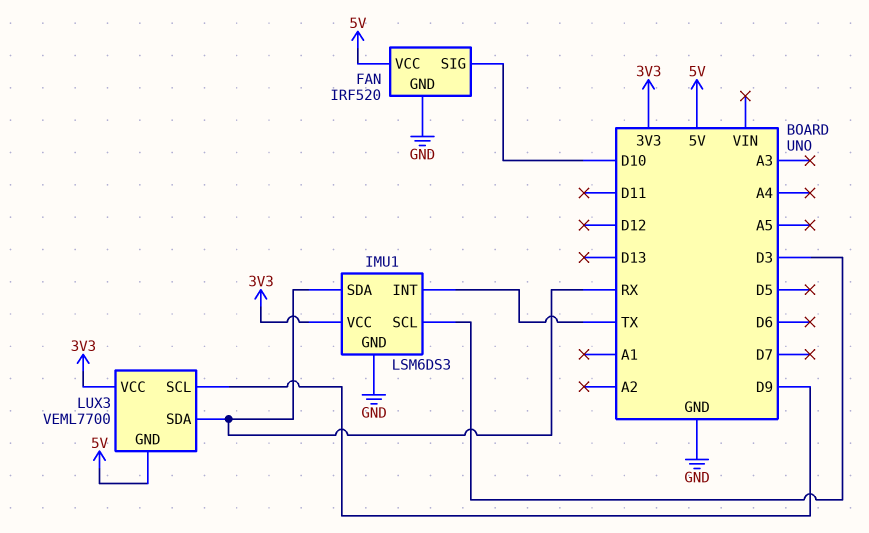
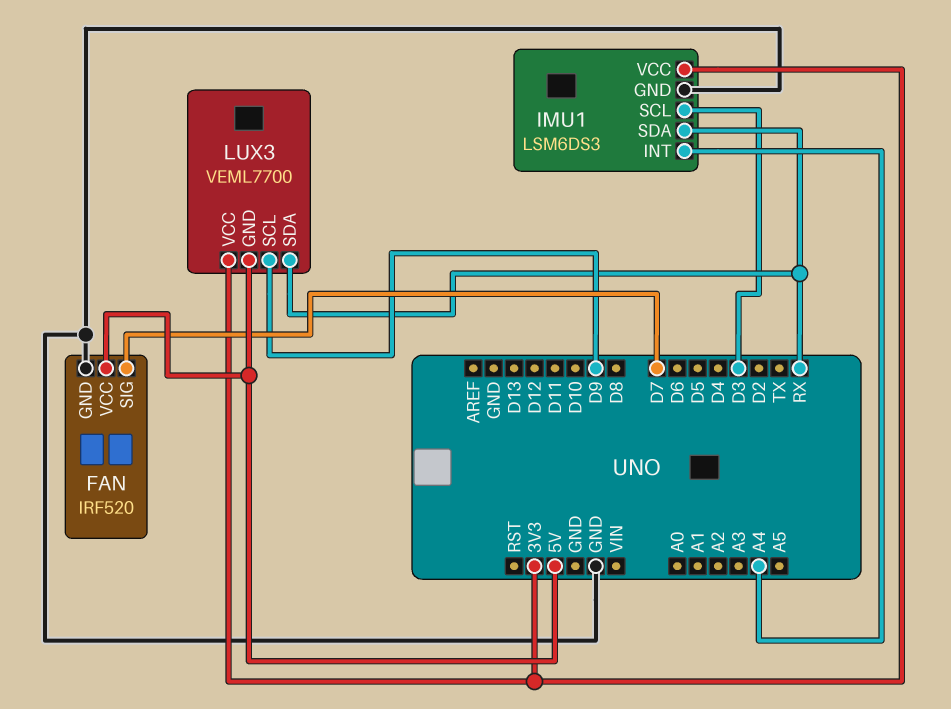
FAN pin SIG: D10 -> D7
IMU1 pin INT: TX -> A4

